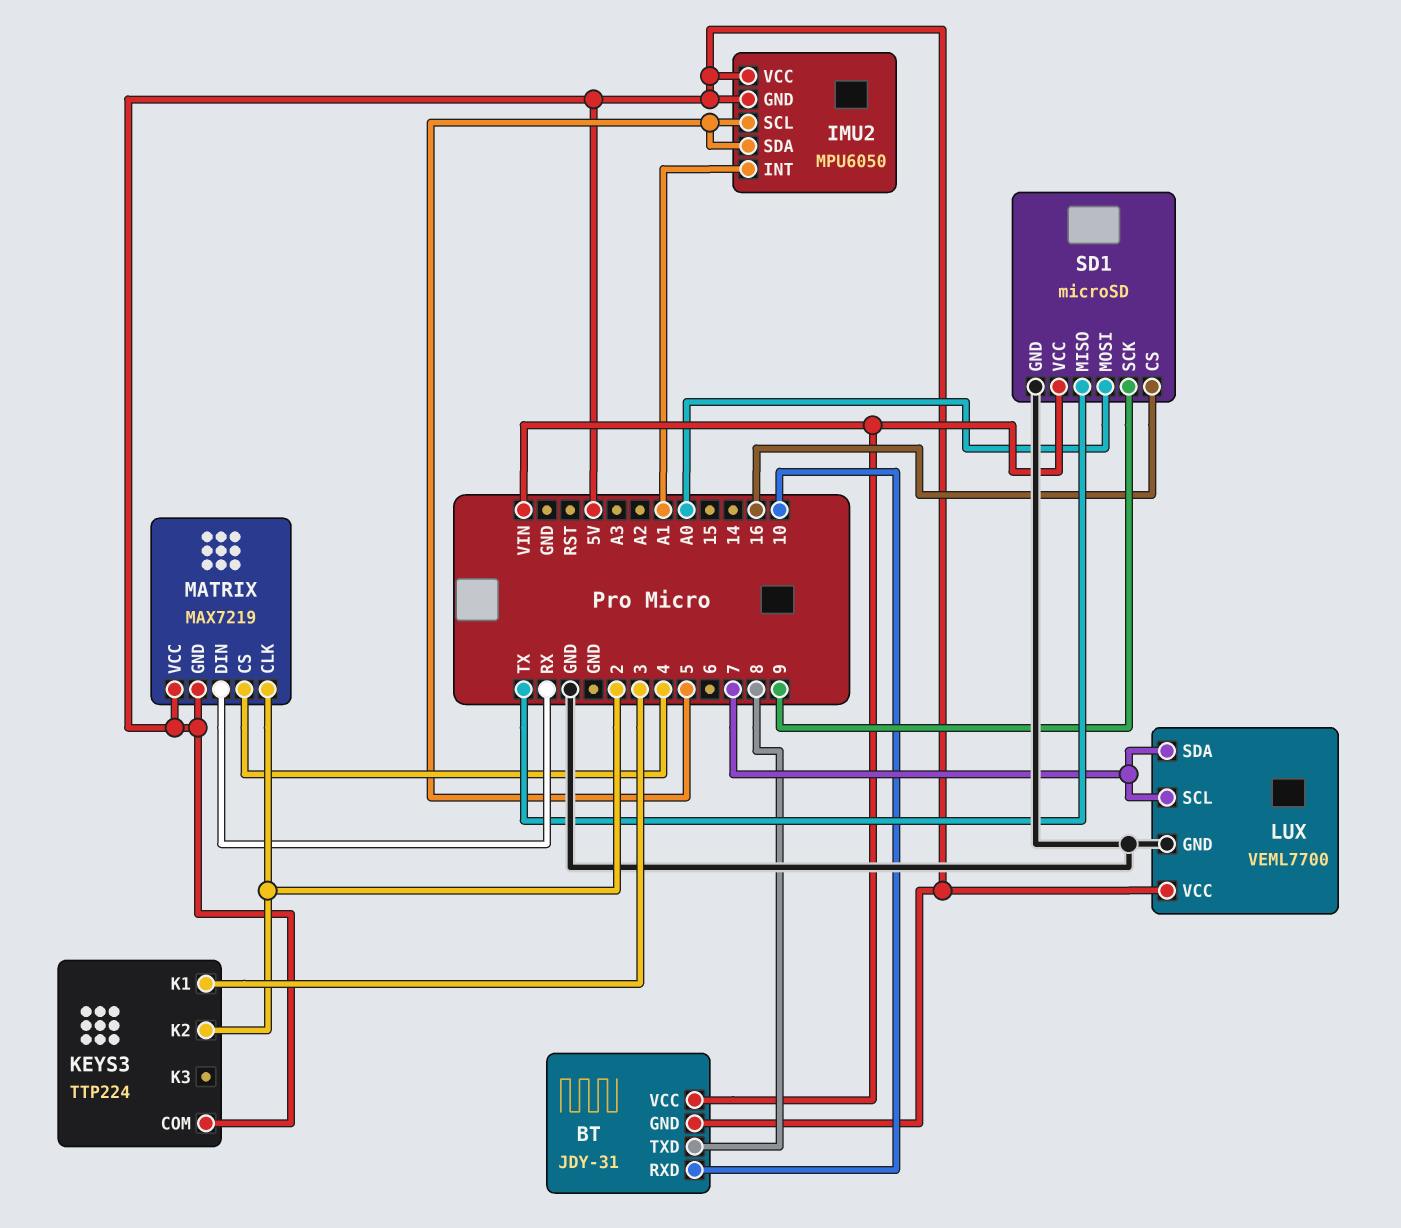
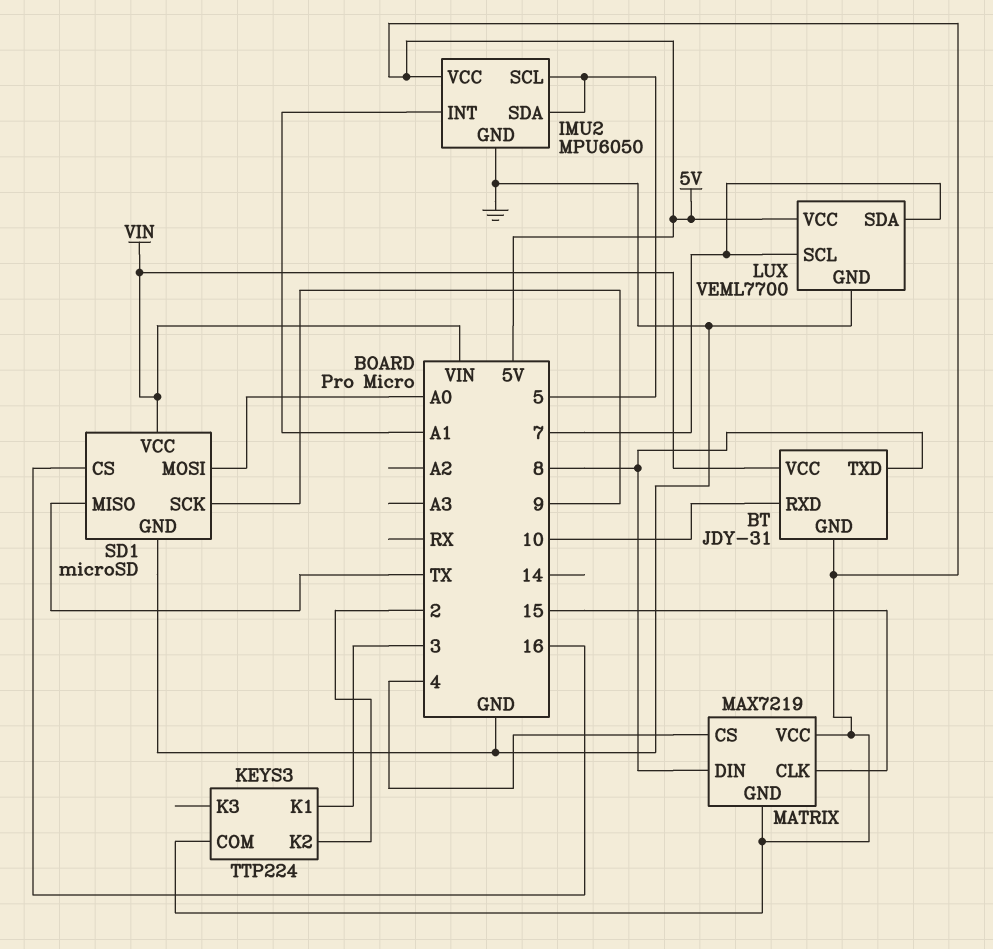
IMU2 pin GND: 5V -> GND
MATRIX pin CLK: 2 -> 15
MATRIX pin DIN: RX -> 8

